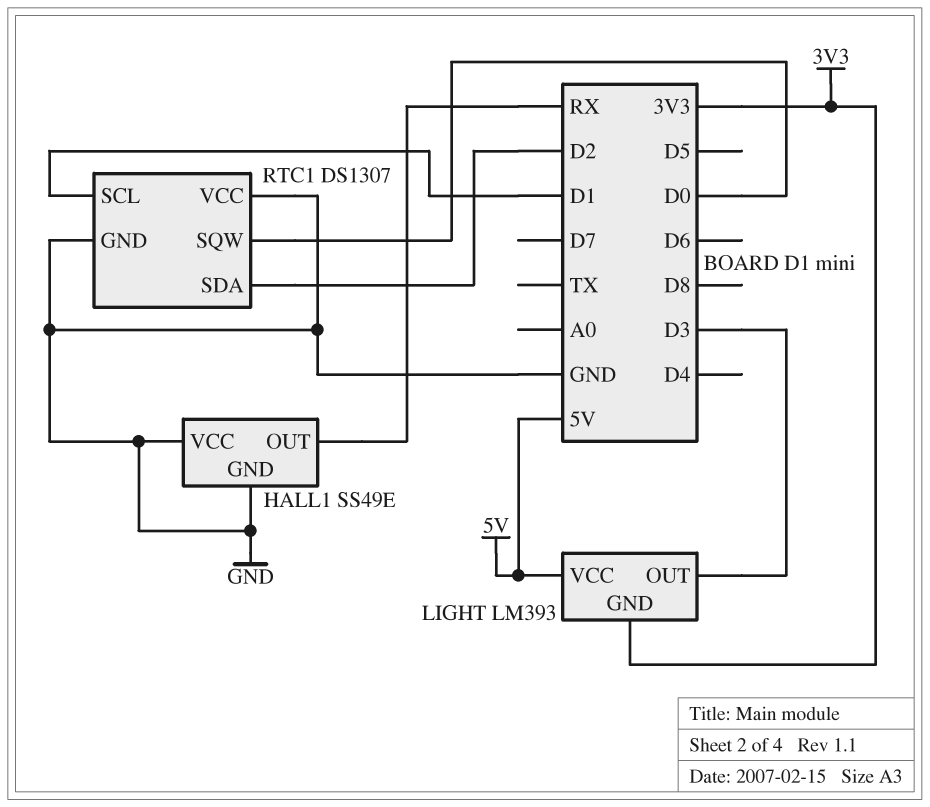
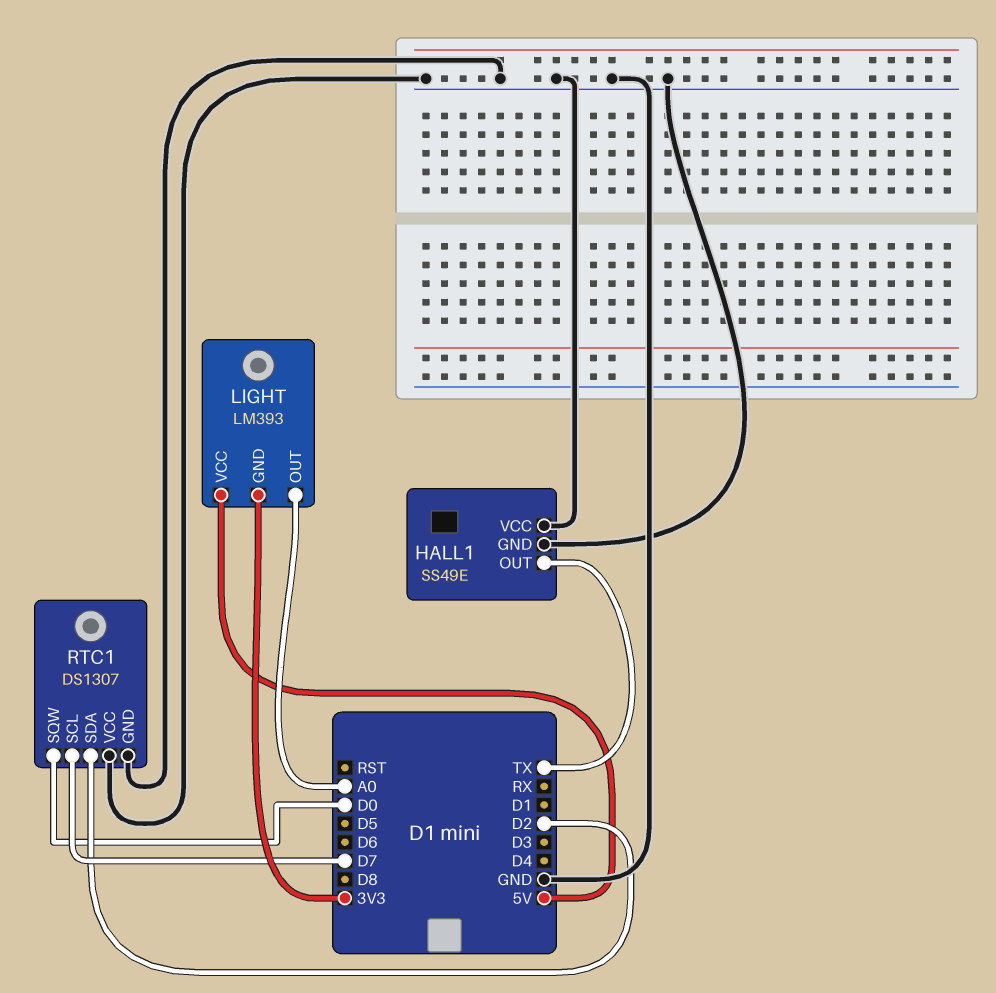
HALL1 pin OUT: RX -> TX
LIGHT pin OUT: D3 -> A0
RTC1 pin SCL: D1 -> D7

